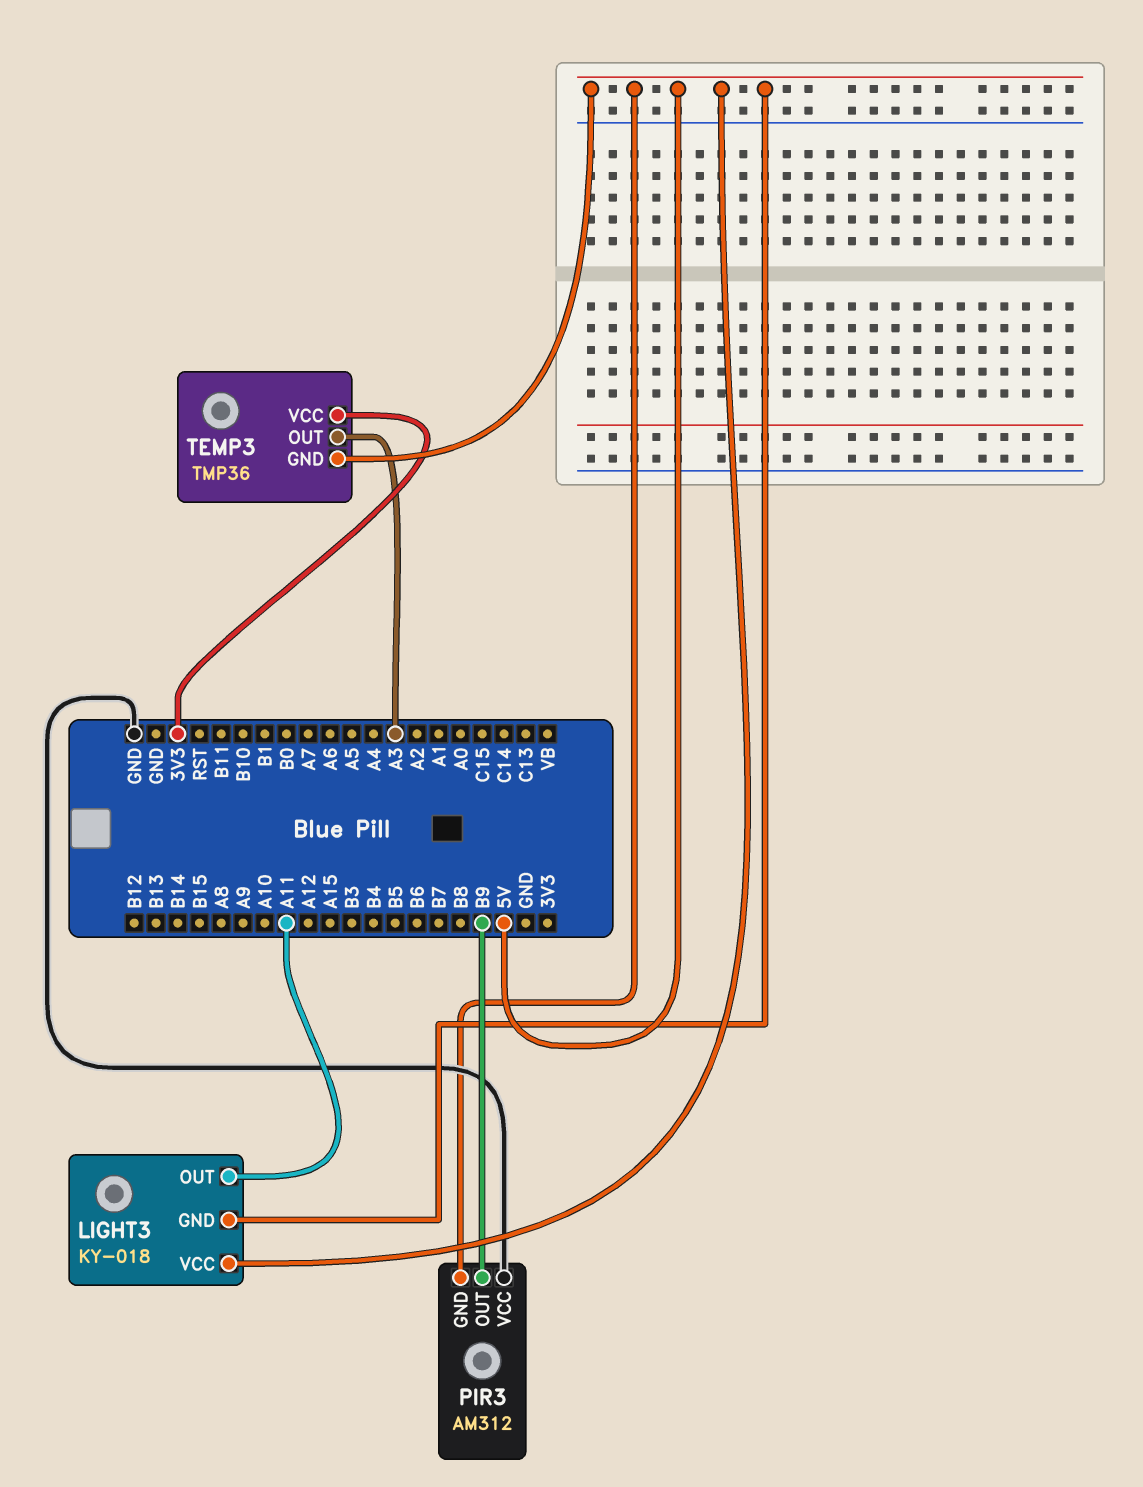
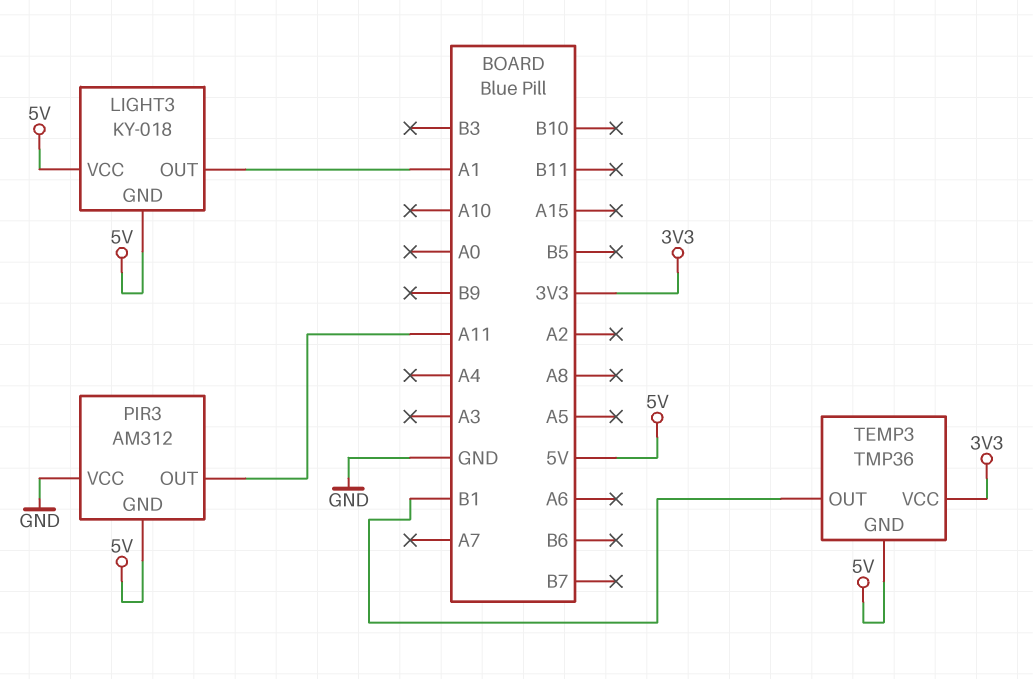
LIGHT3 pin OUT: A11 -> A1
PIR3 pin OUT: B9 -> A11
TEMP3 pin OUT: A3 -> B1

